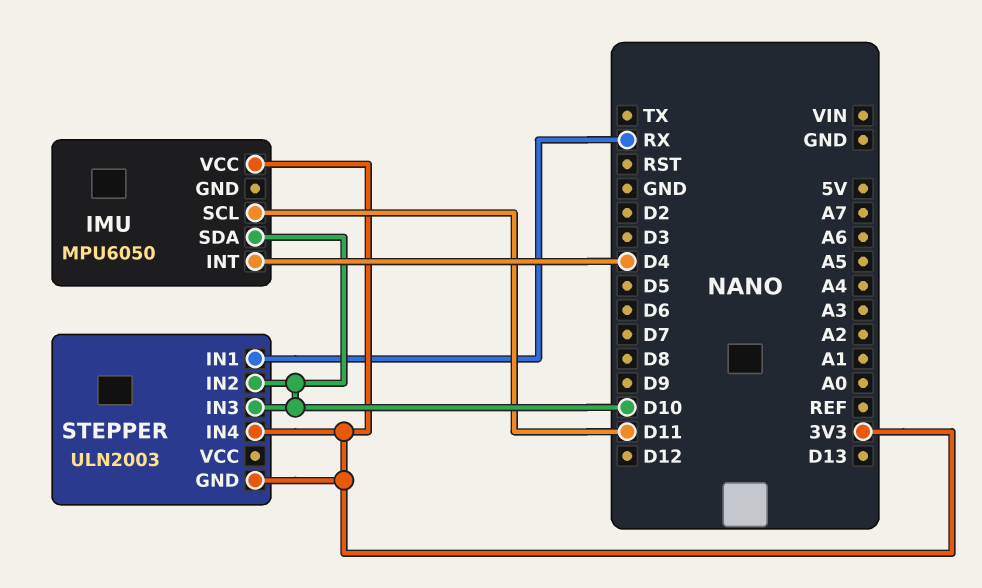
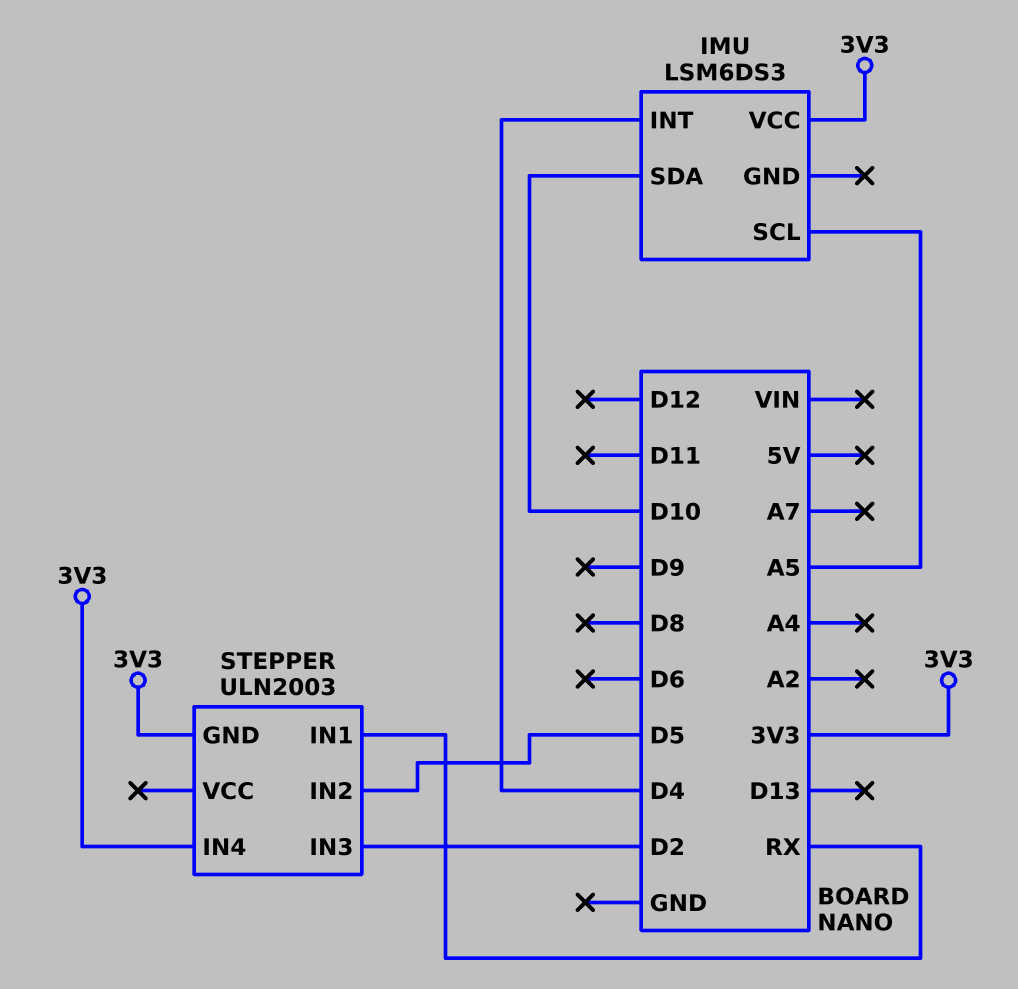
IMU: MPU6050 -> LSM6DS3
IMU pin SCL: D11 -> A5
STEPPER pin IN2: D10 -> D5
STEPPER pin IN3: D10 -> D2

